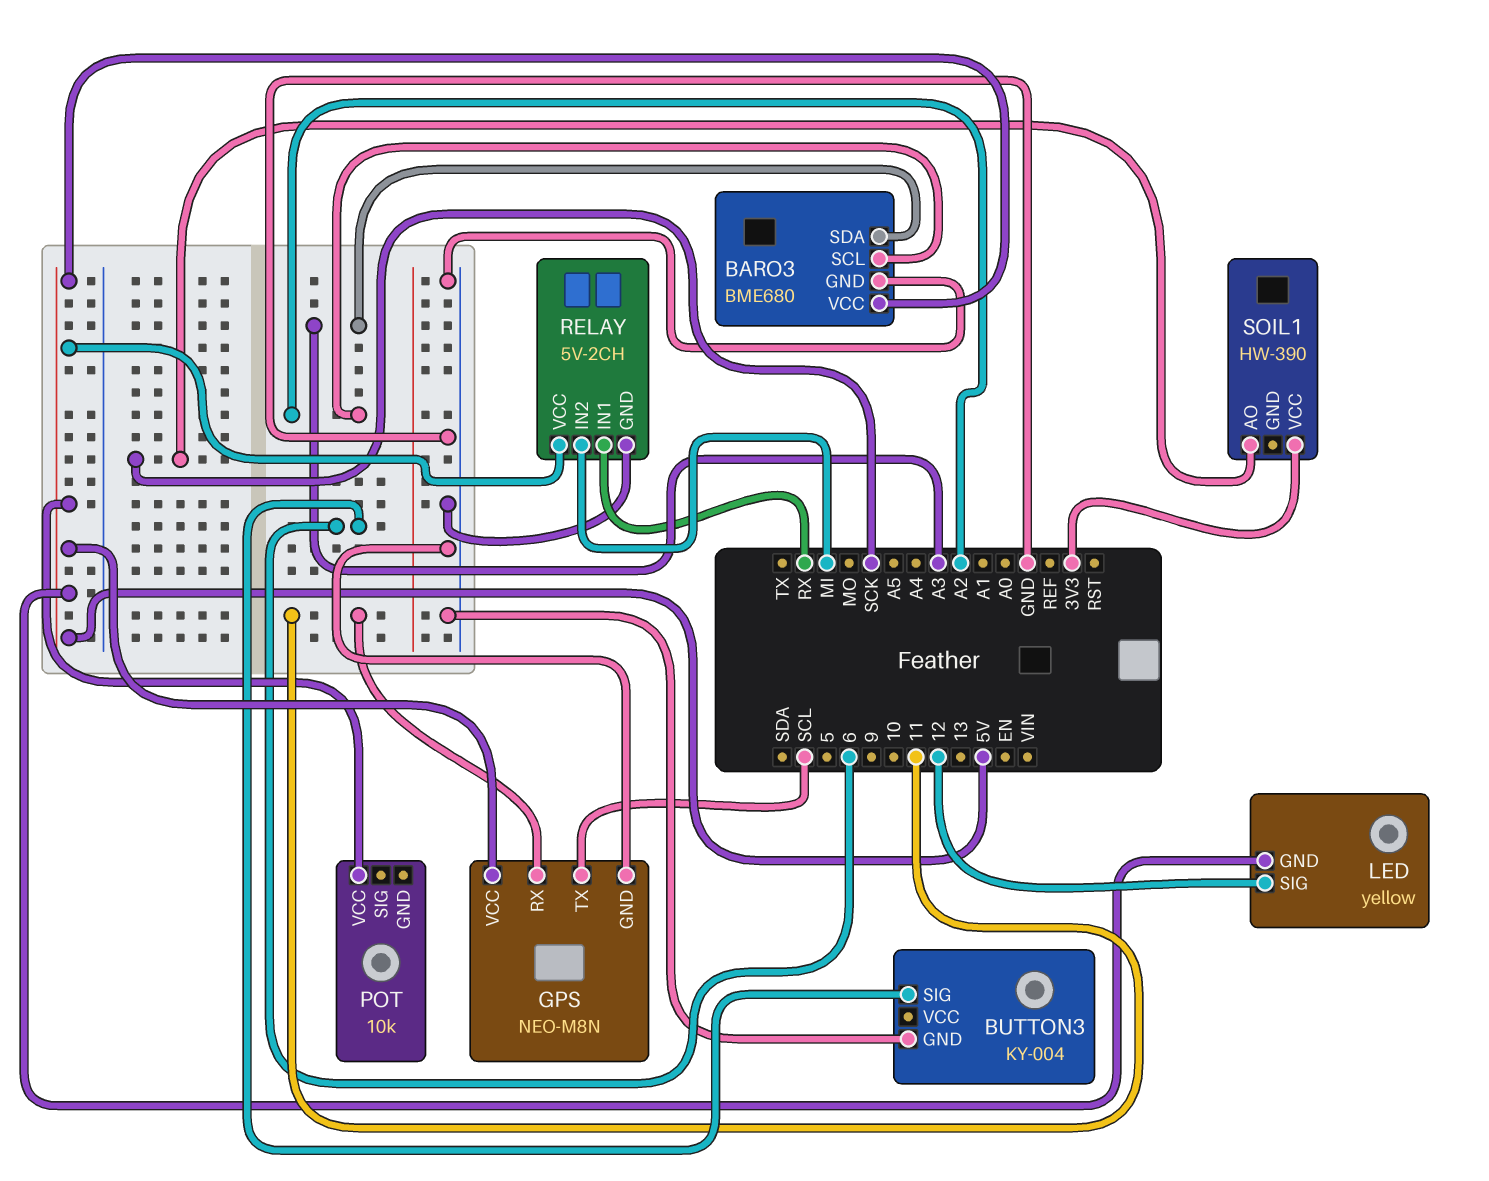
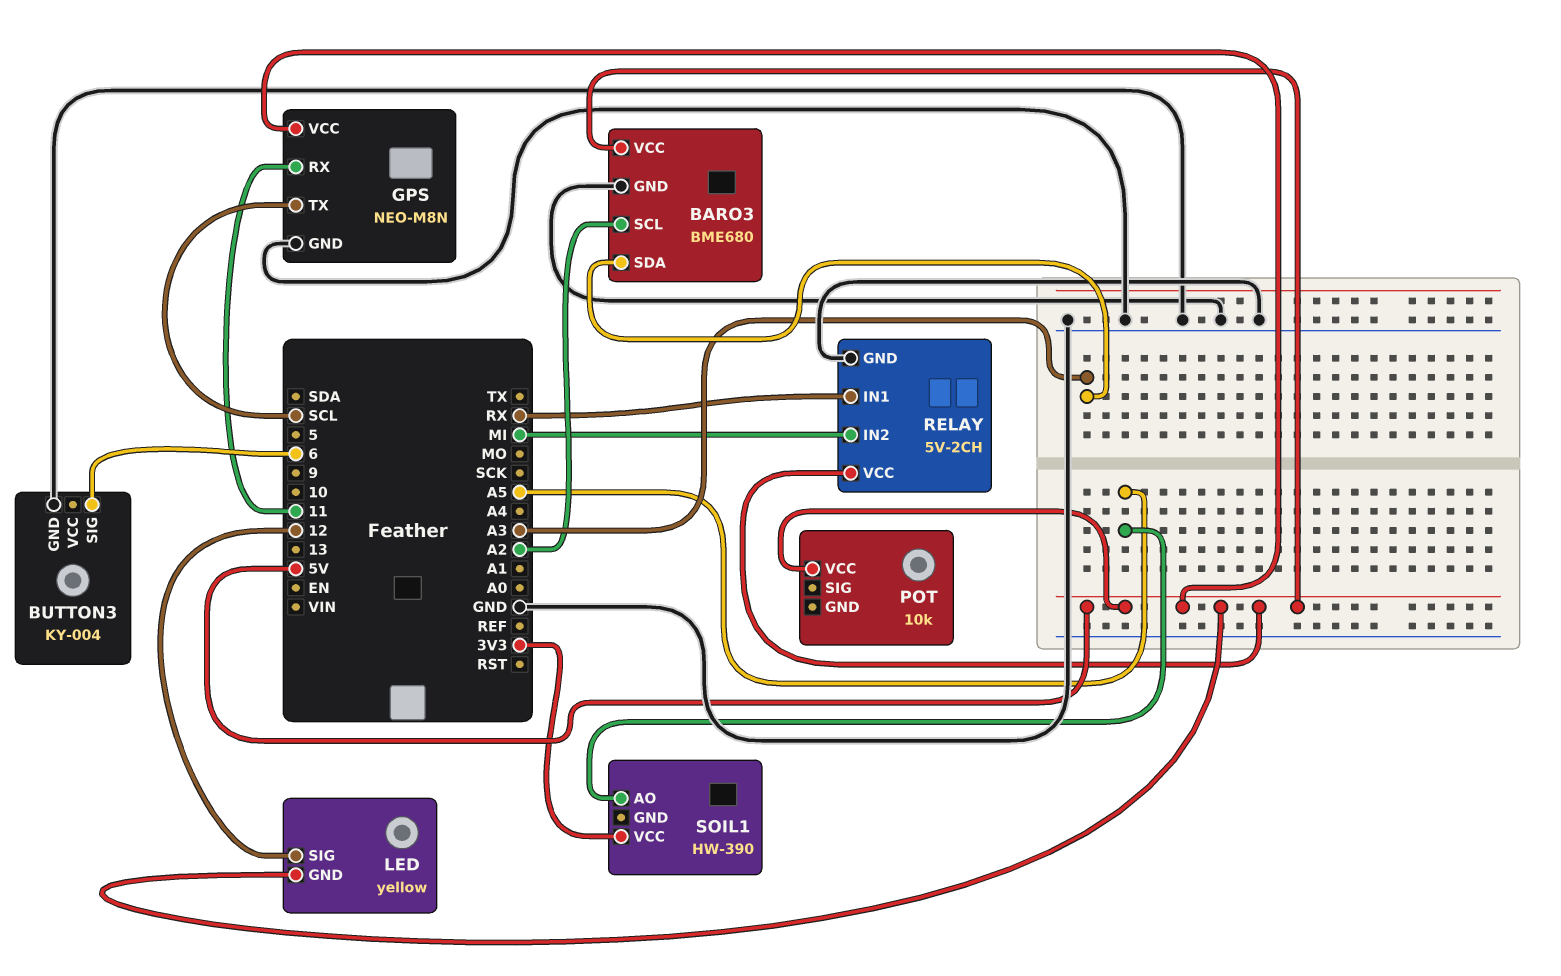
SOIL1 pin AO: SCK -> A5

